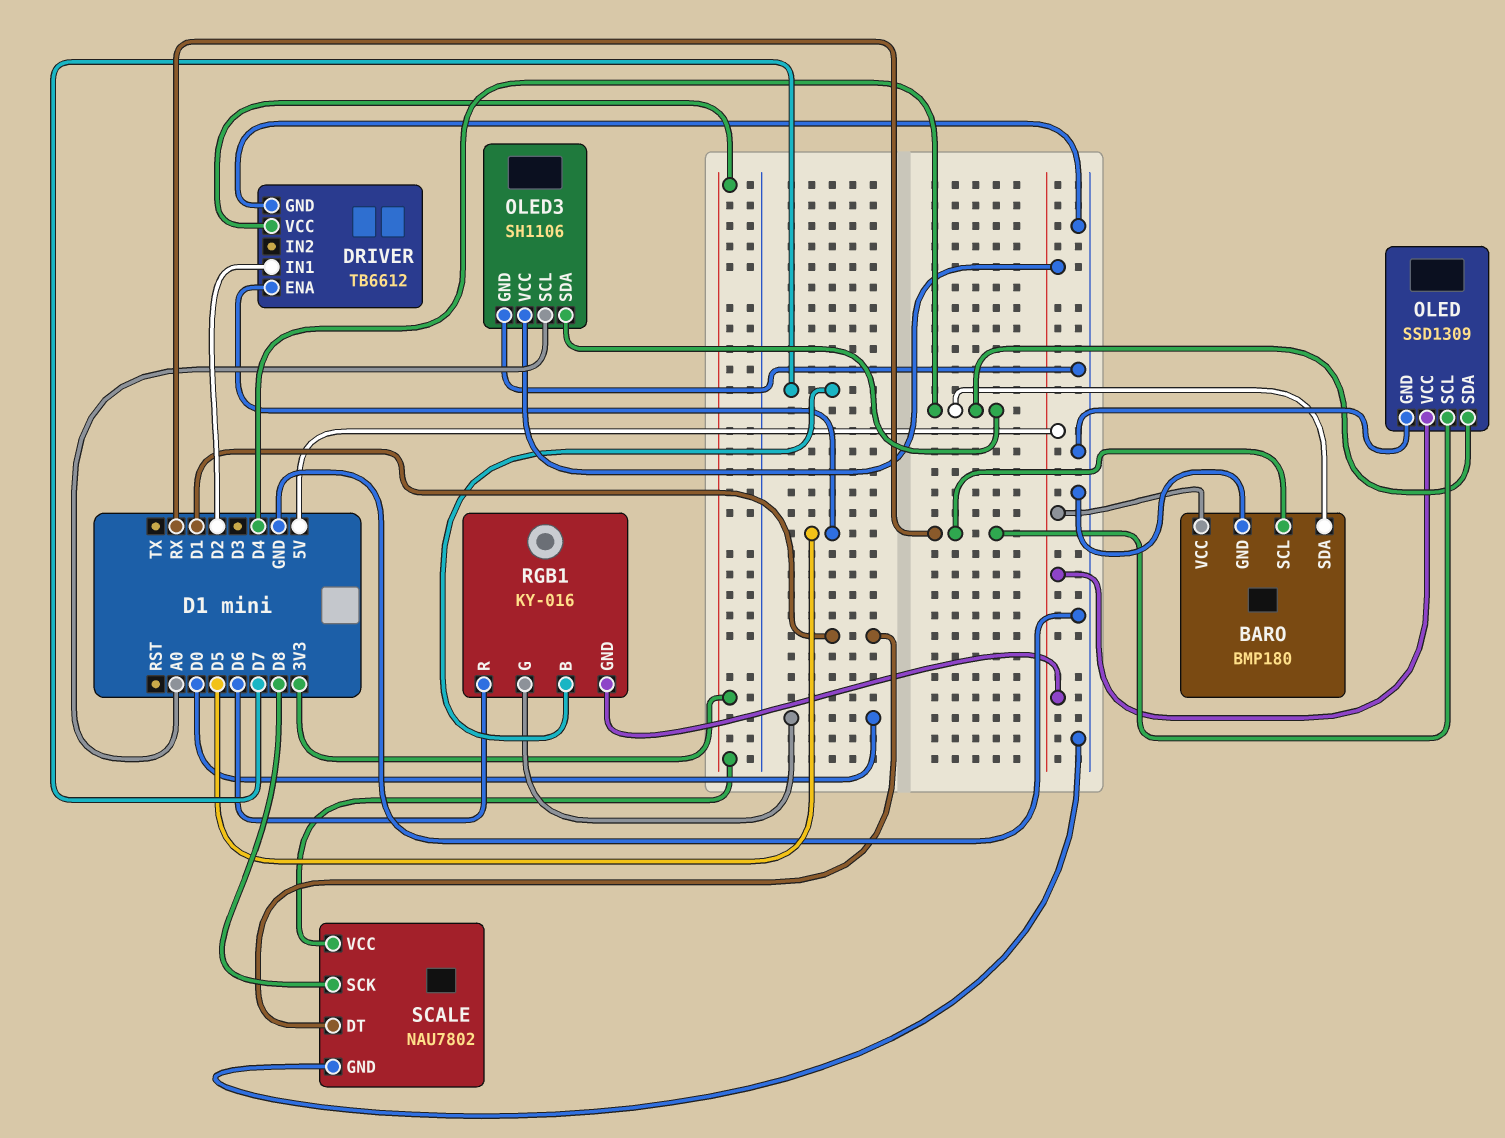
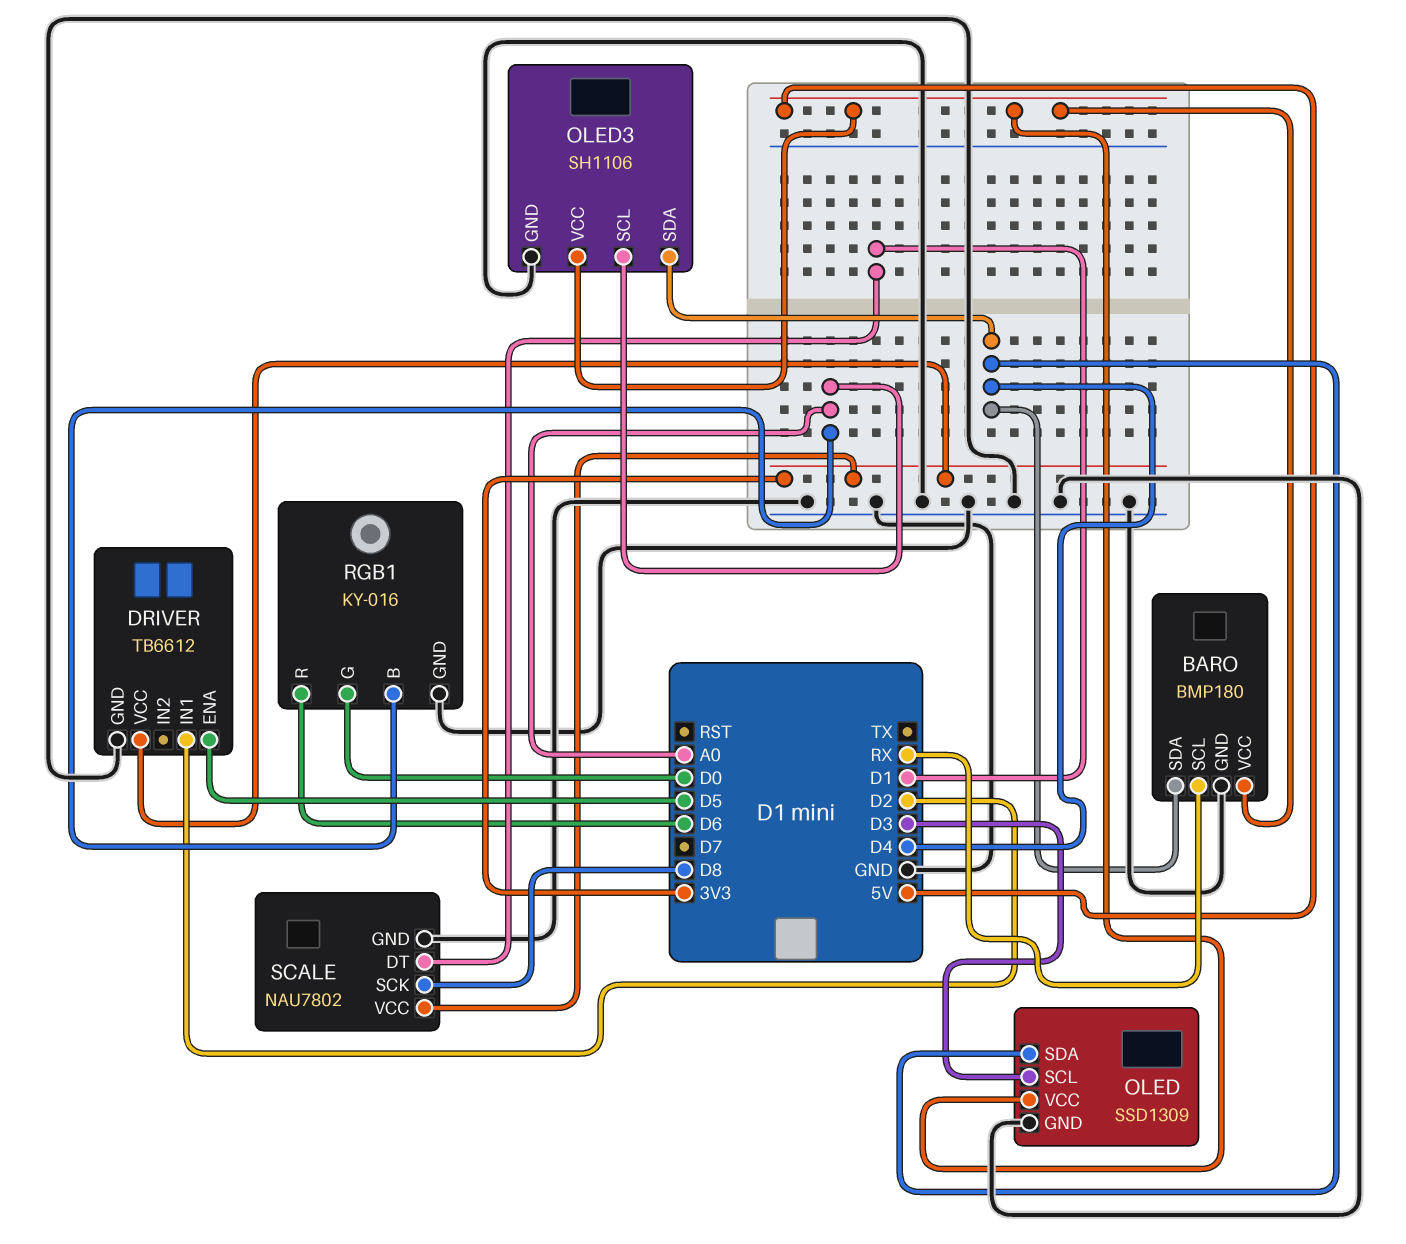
OLED pin SCL: RX -> D3
RGB1 pin B: D7 -> A0
RGB1 pin GND: 5V -> GND

